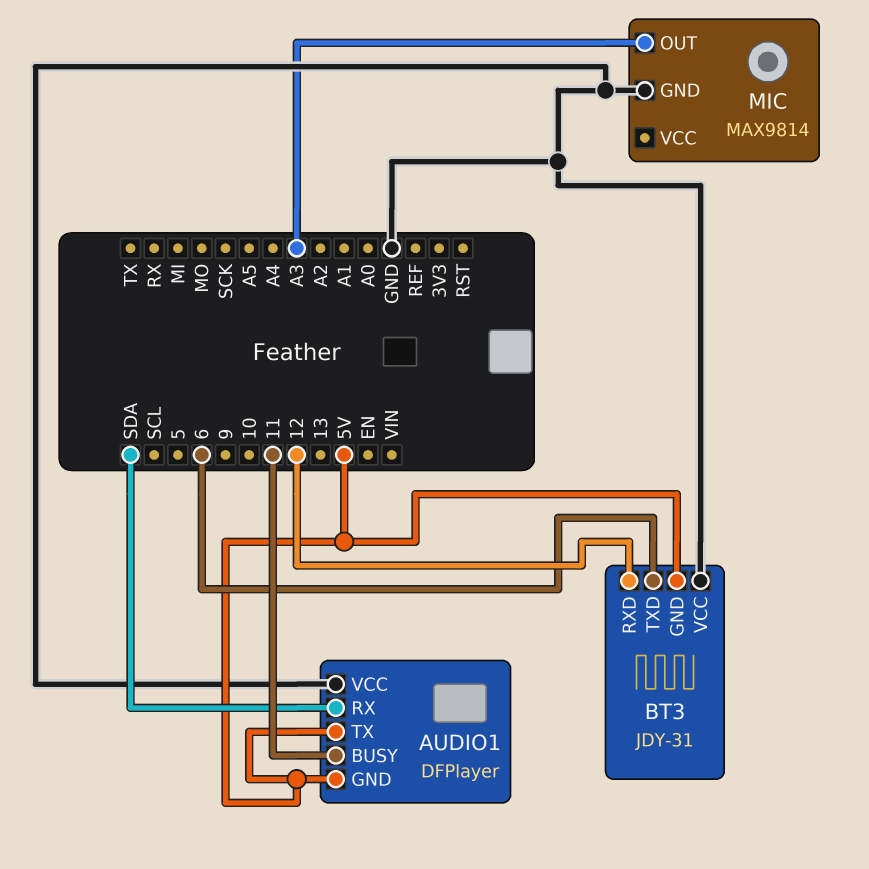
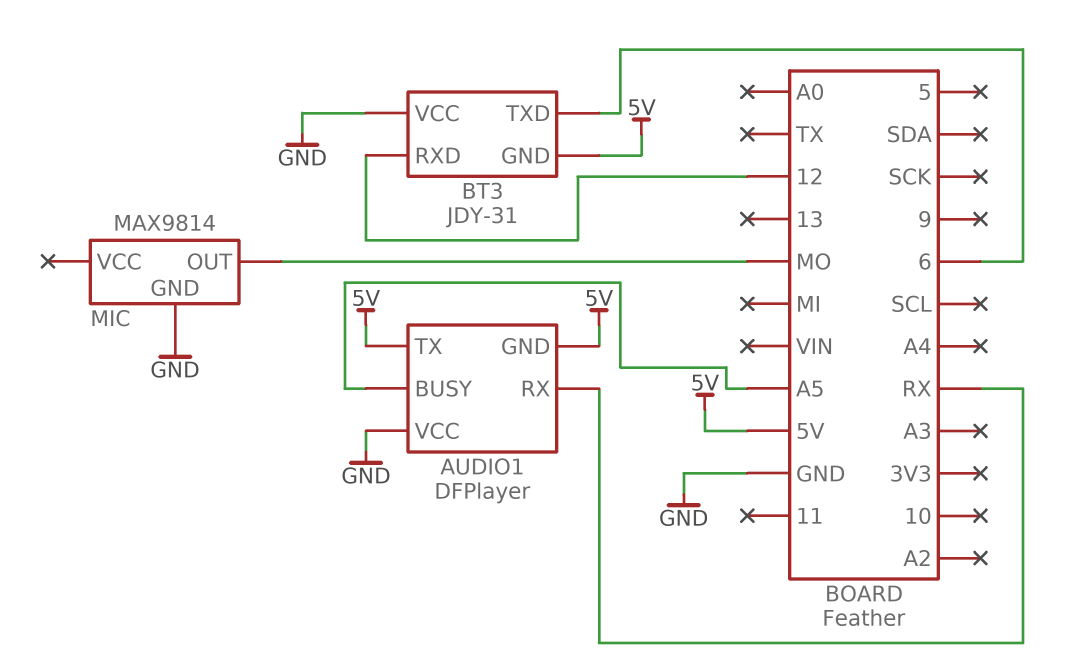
AUDIO1 pin BUSY: 11 -> A5
AUDIO1 pin RX: SDA -> RX
MIC pin OUT: A3 -> MO

